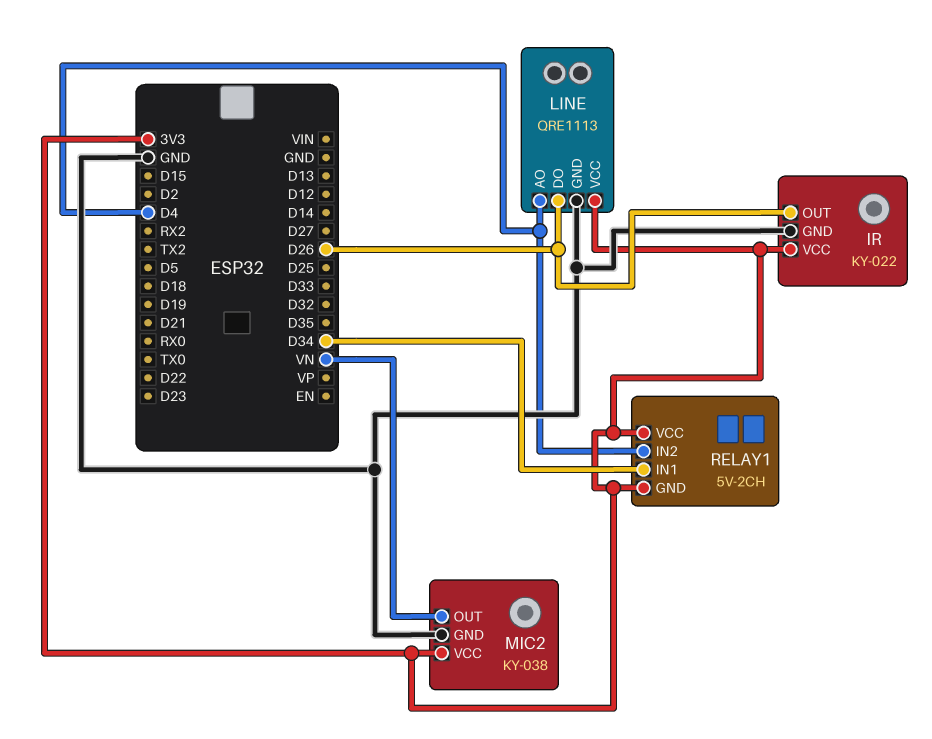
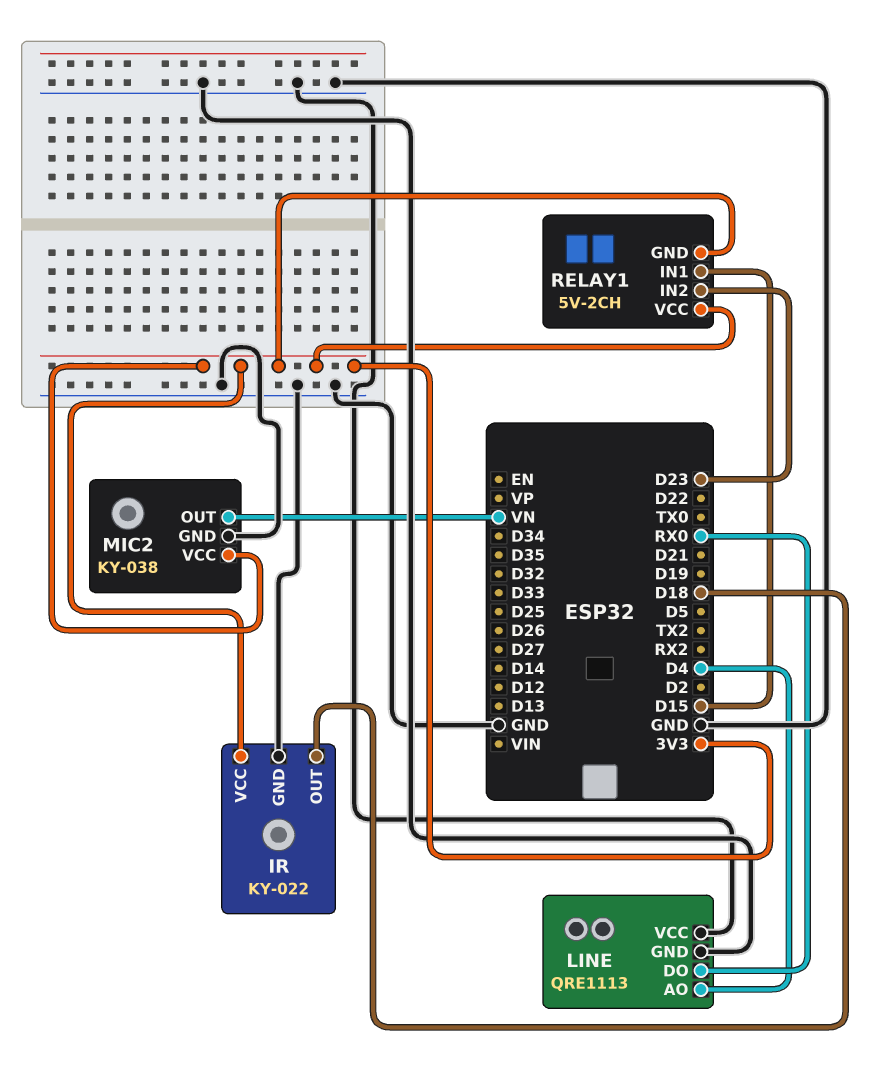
IR pin OUT: D26 -> D18
LINE pin DO: D26 -> RX0
LINE pin VCC: 3V3 -> GND
RELAY1 pin IN1: D34 -> D15
RELAY1 pin IN2: D4 -> D23

